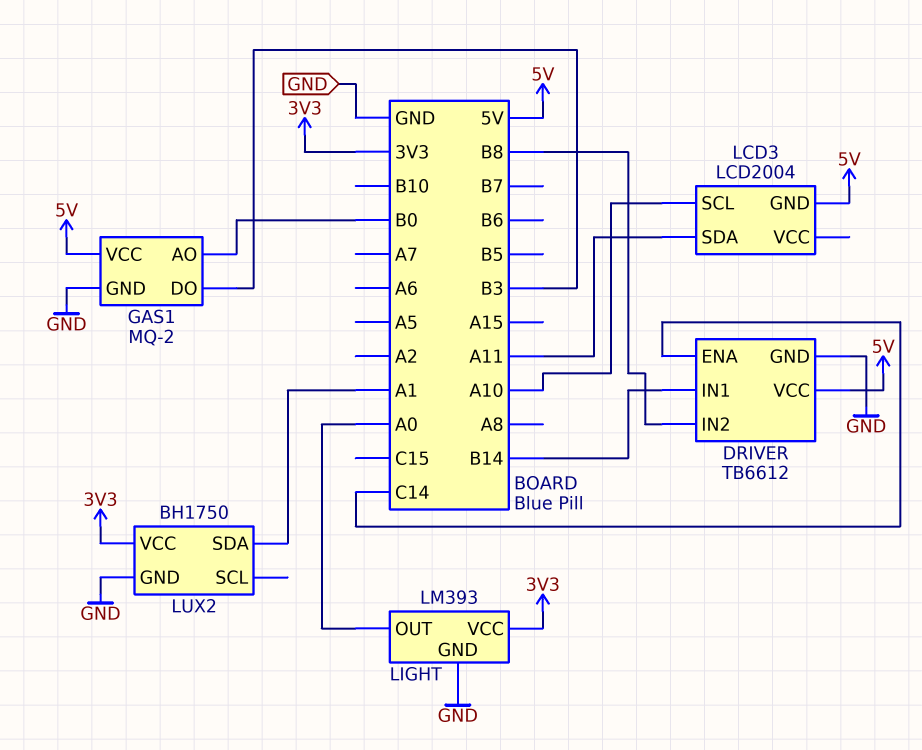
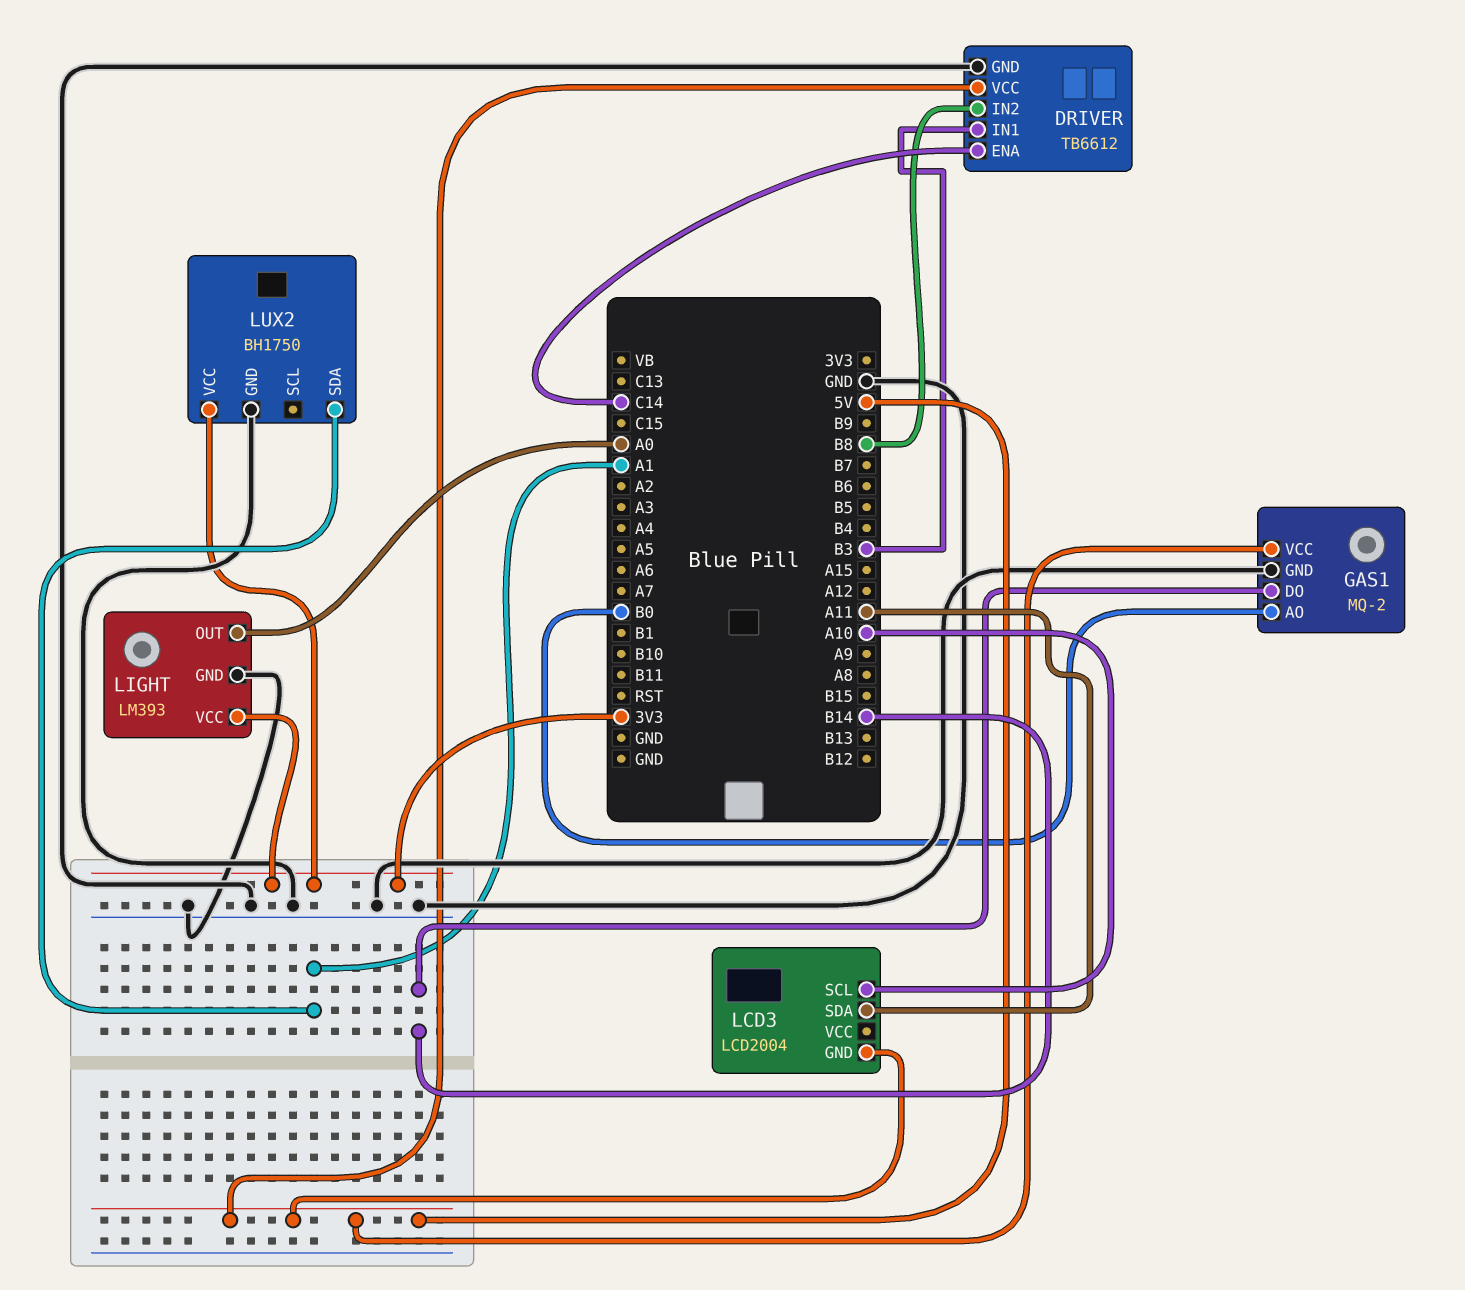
DRIVER pin IN1: B14 -> B3
GAS1 pin DO: B3 -> B14

